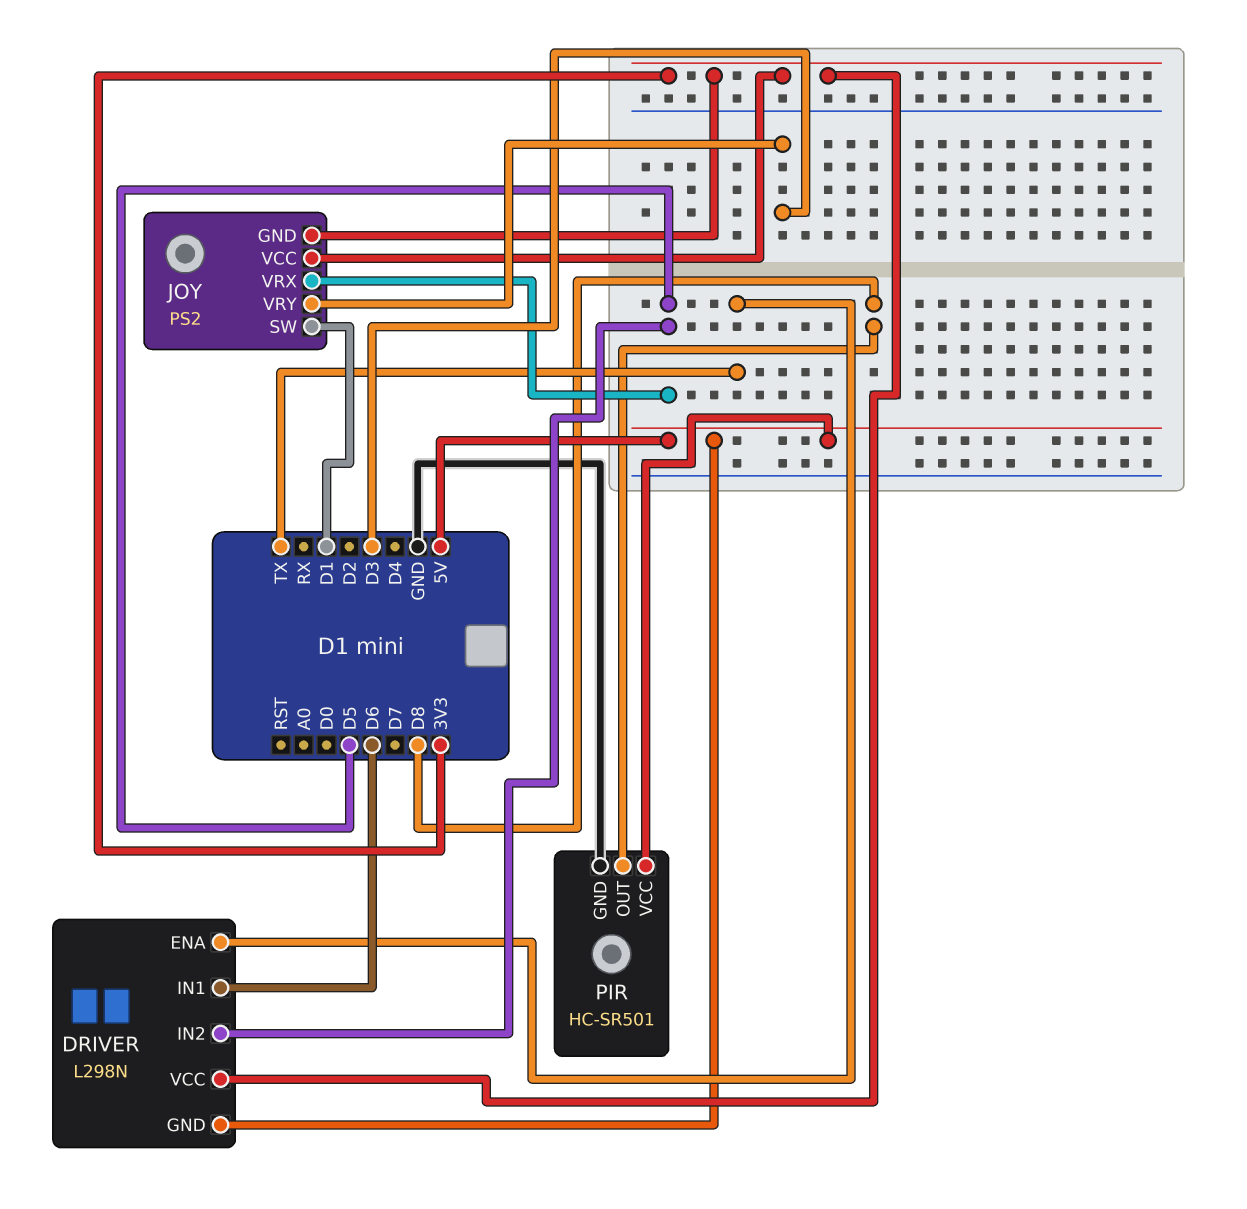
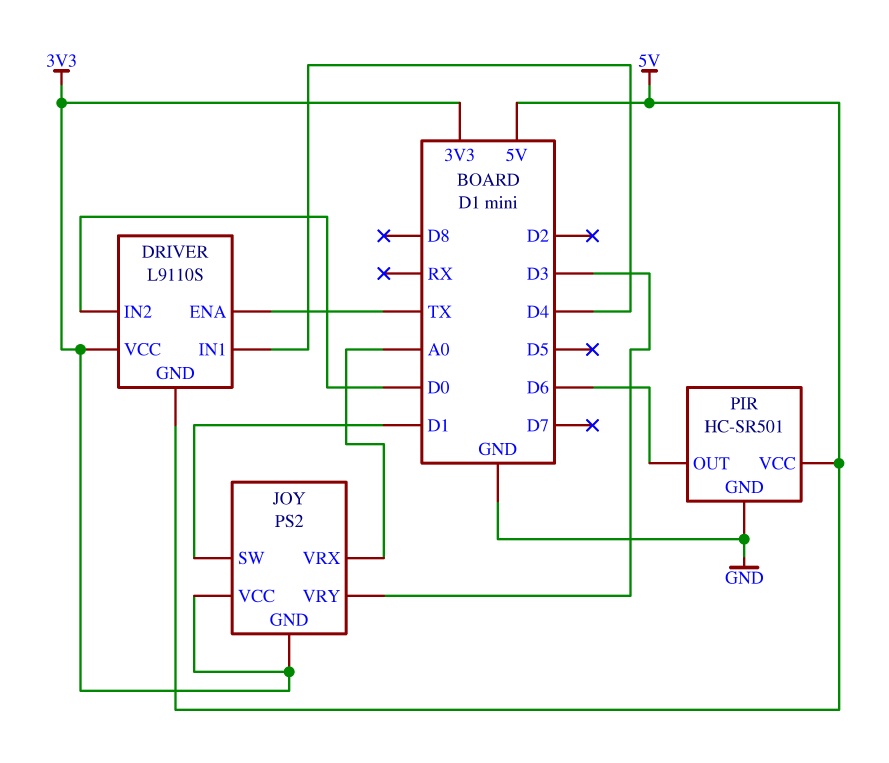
DRIVER: L298N -> L9110S
DRIVER pin IN1: D6 -> D4
DRIVER pin IN2: D5 -> D0
JOY pin VRX: D5 -> A0
PIR pin OUT: D8 -> D6

